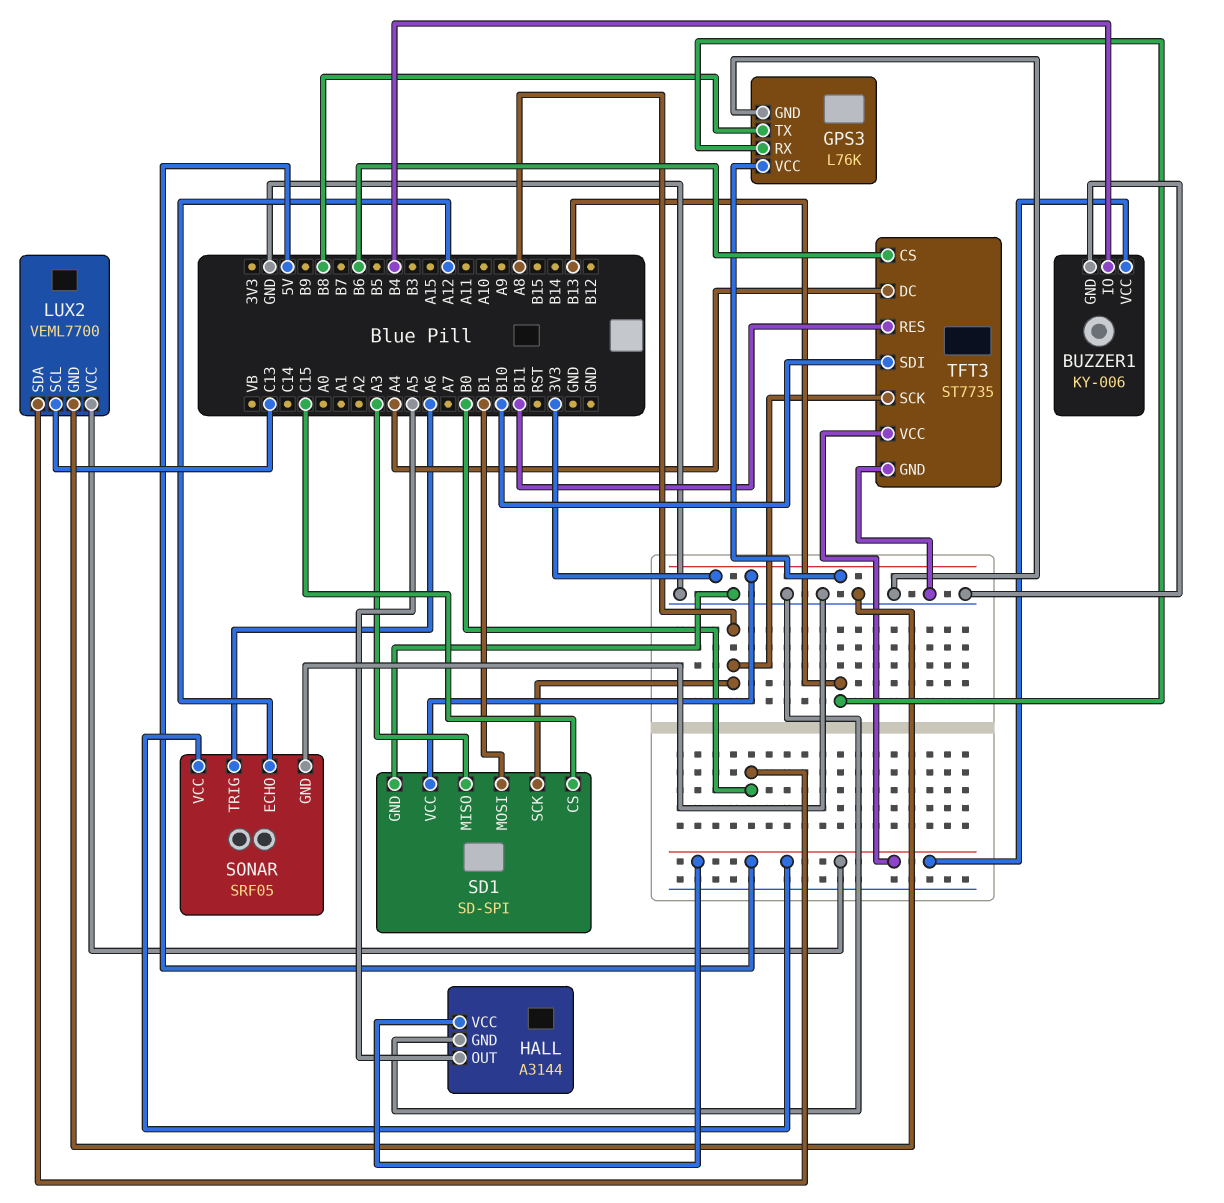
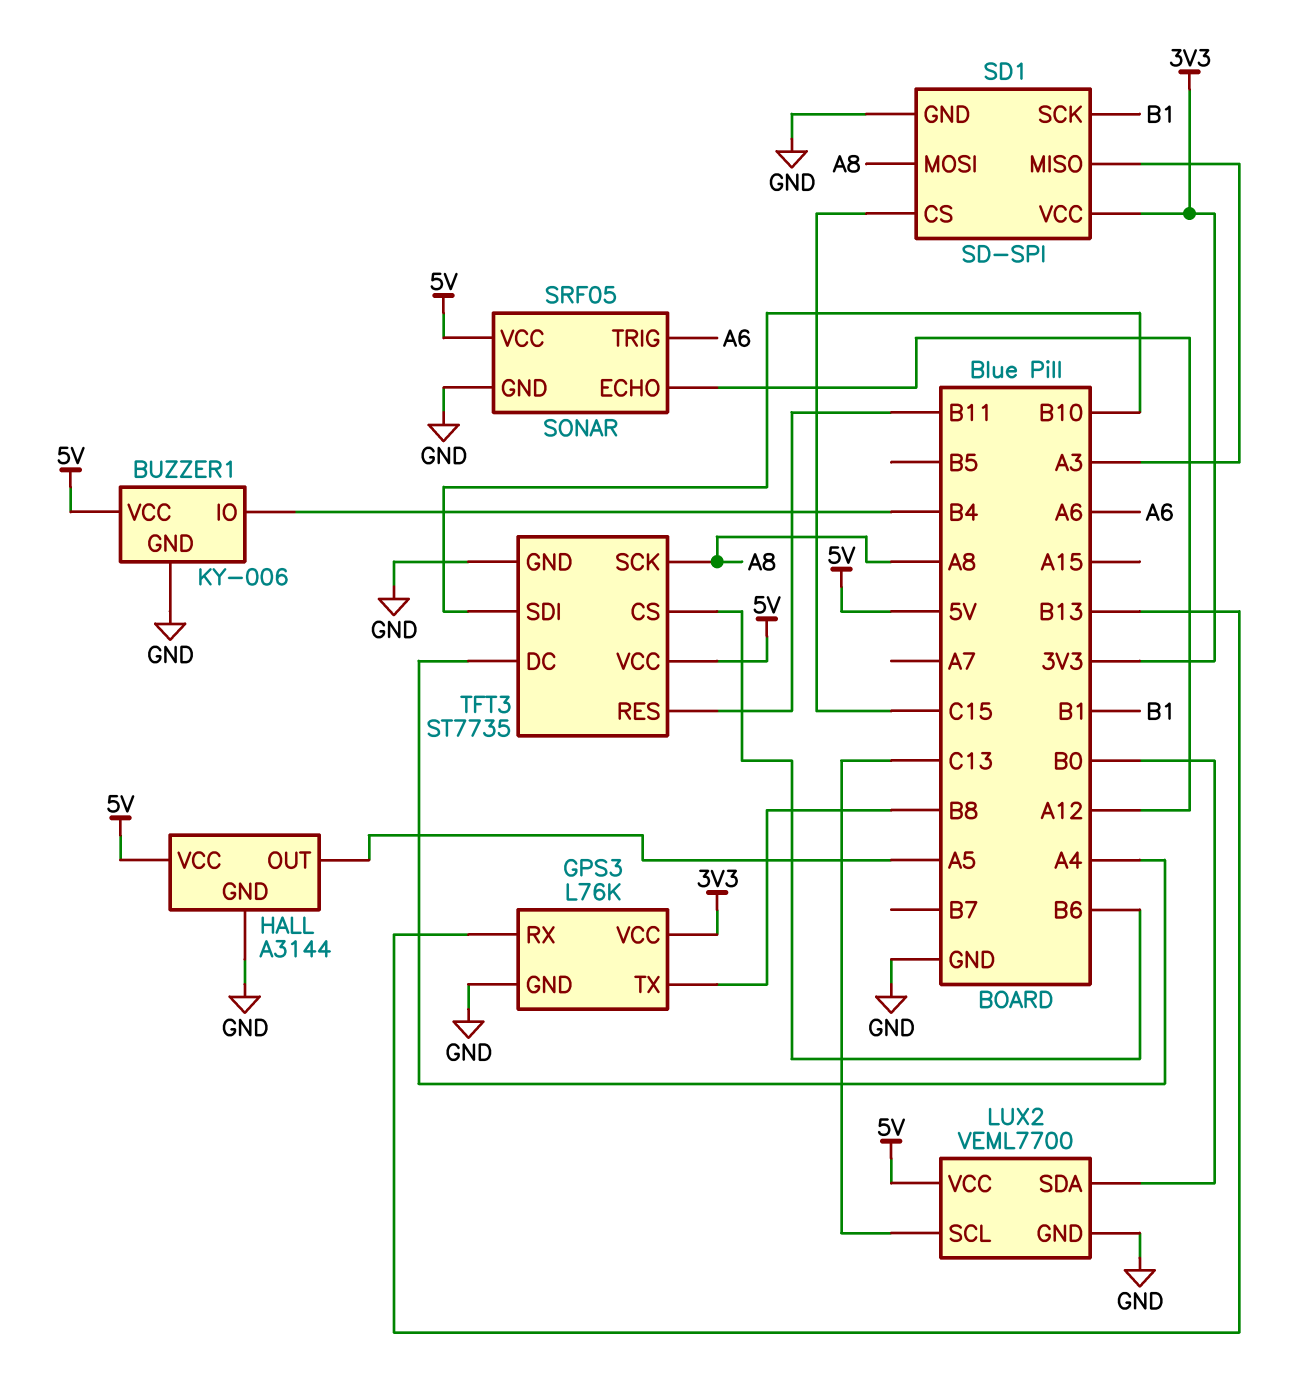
SD1 pin MOSI: B1 -> A8
SD1 pin SCK: A8 -> B1

